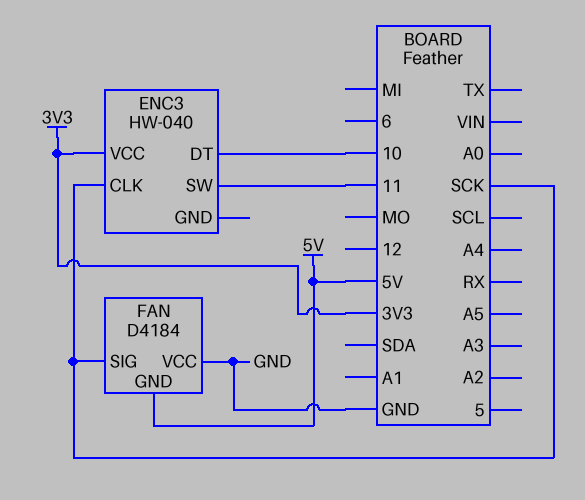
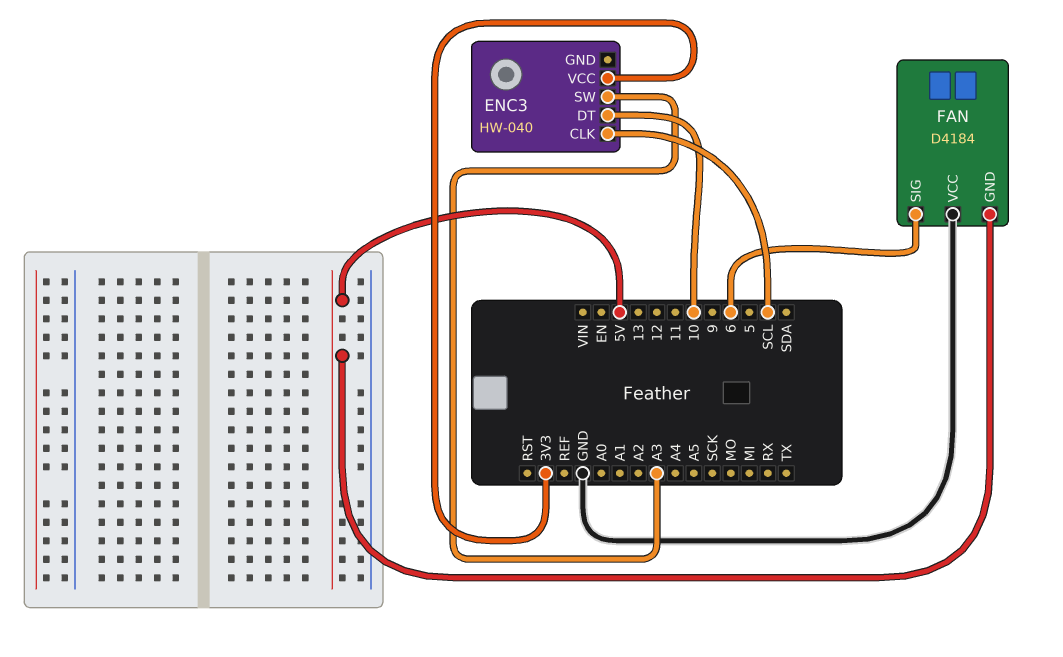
ENC3 pin CLK: SCK -> SCL
ENC3 pin SW: 11 -> A3
FAN pin SIG: SCK -> 6

